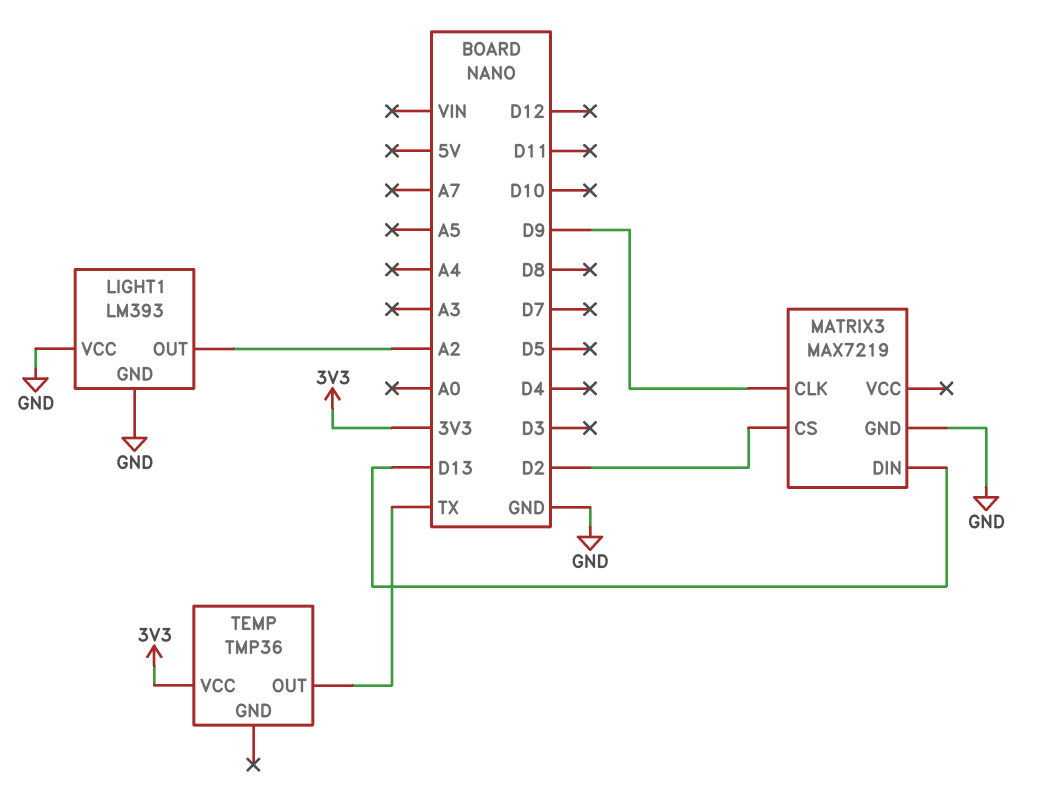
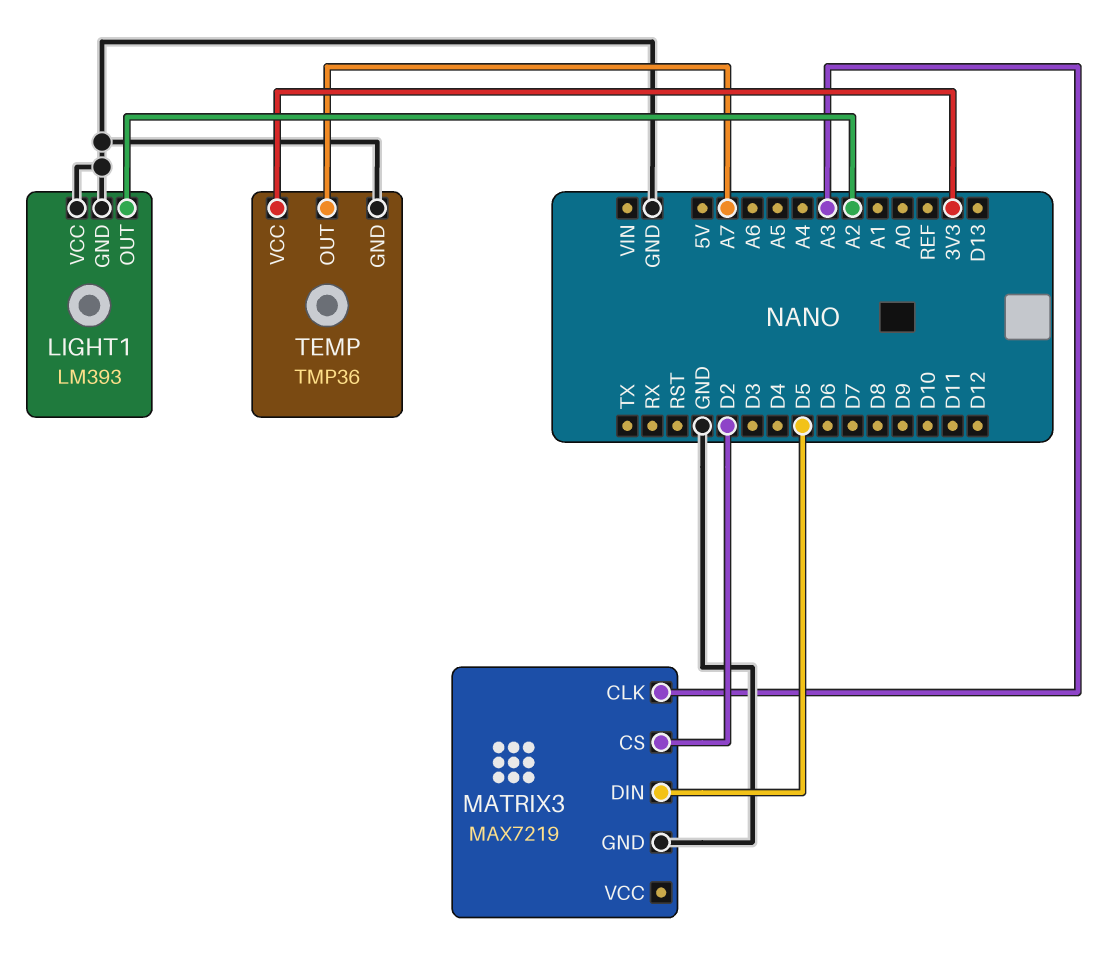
MATRIX3 pin CLK: D9 -> A3
MATRIX3 pin DIN: D13 -> D5
TEMP pin GND: none -> GND
TEMP pin OUT: TX -> A7

